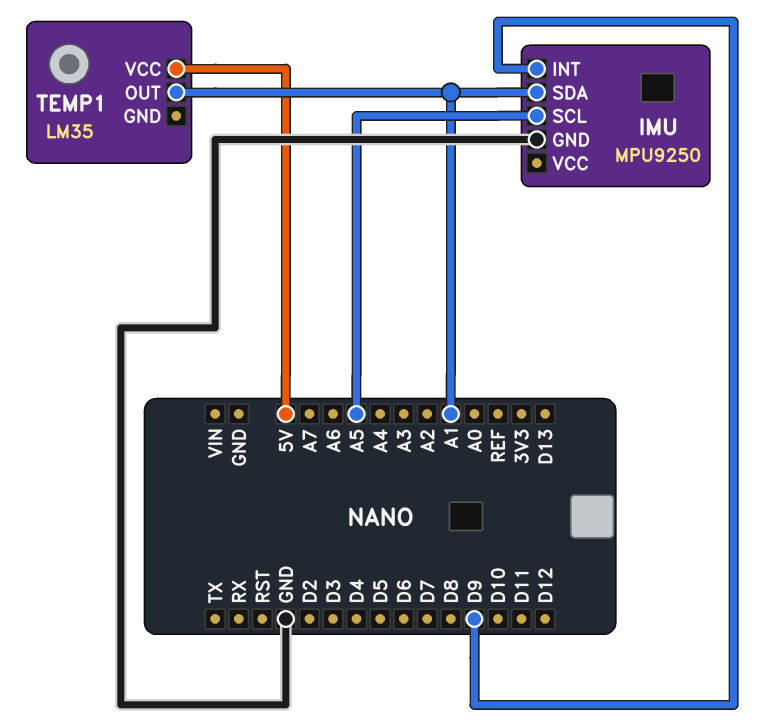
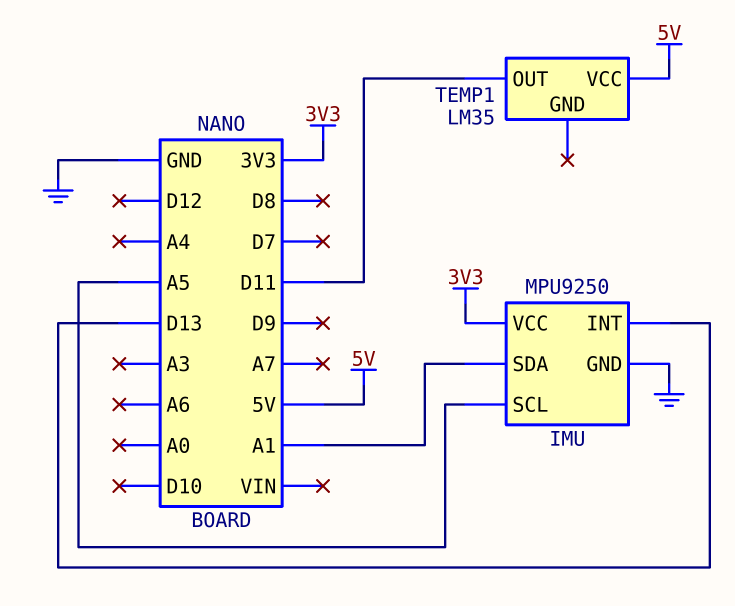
IMU pin INT: D9 -> D13
IMU pin VCC: none -> 3V3
TEMP1 pin OUT: A1 -> D11

